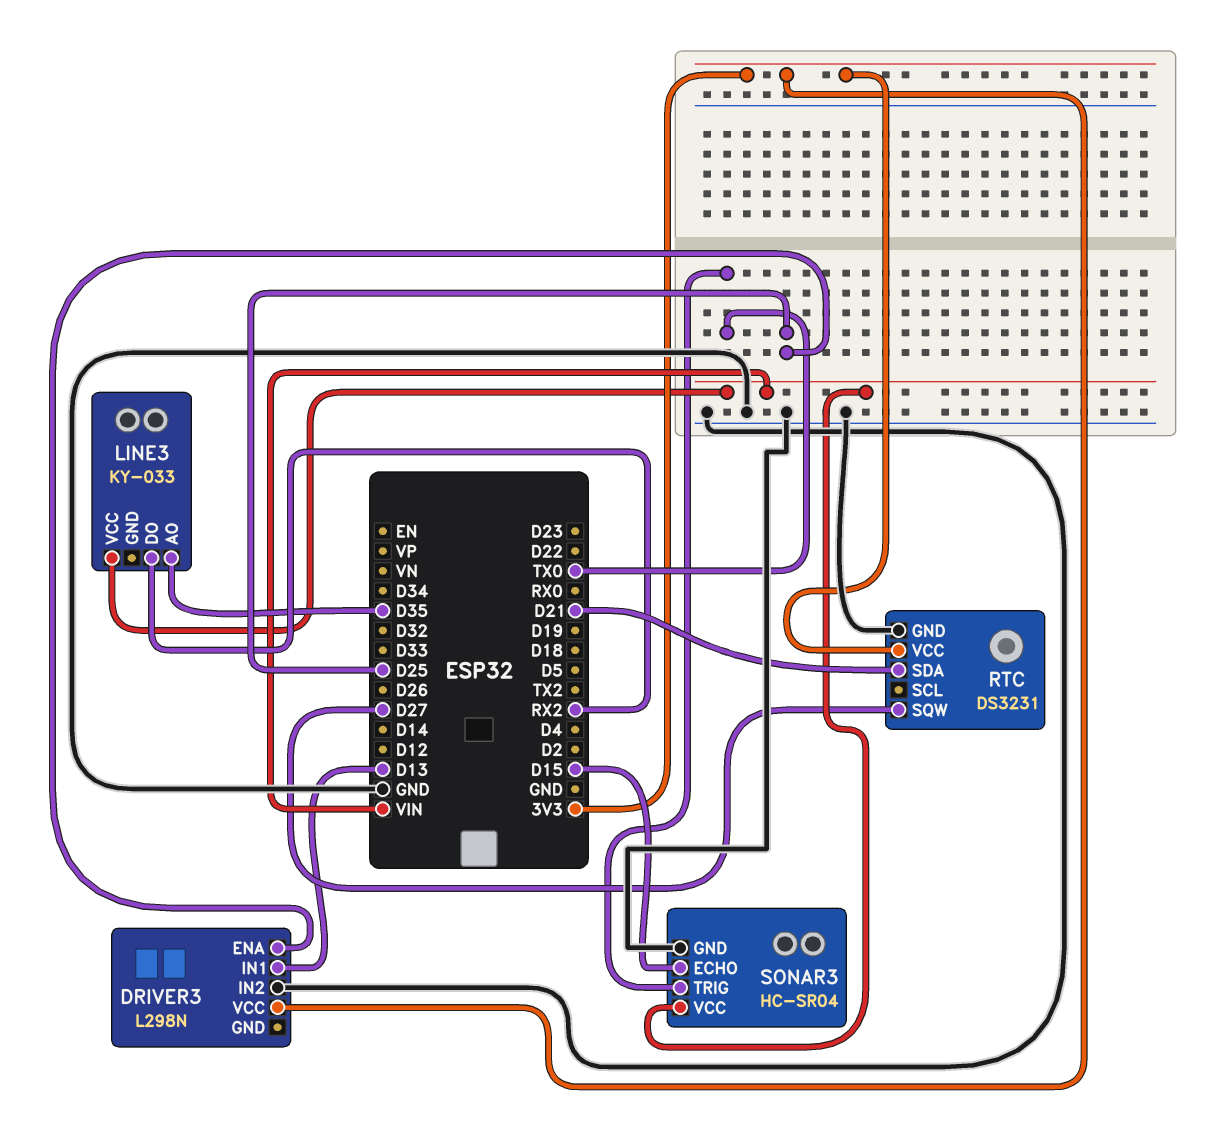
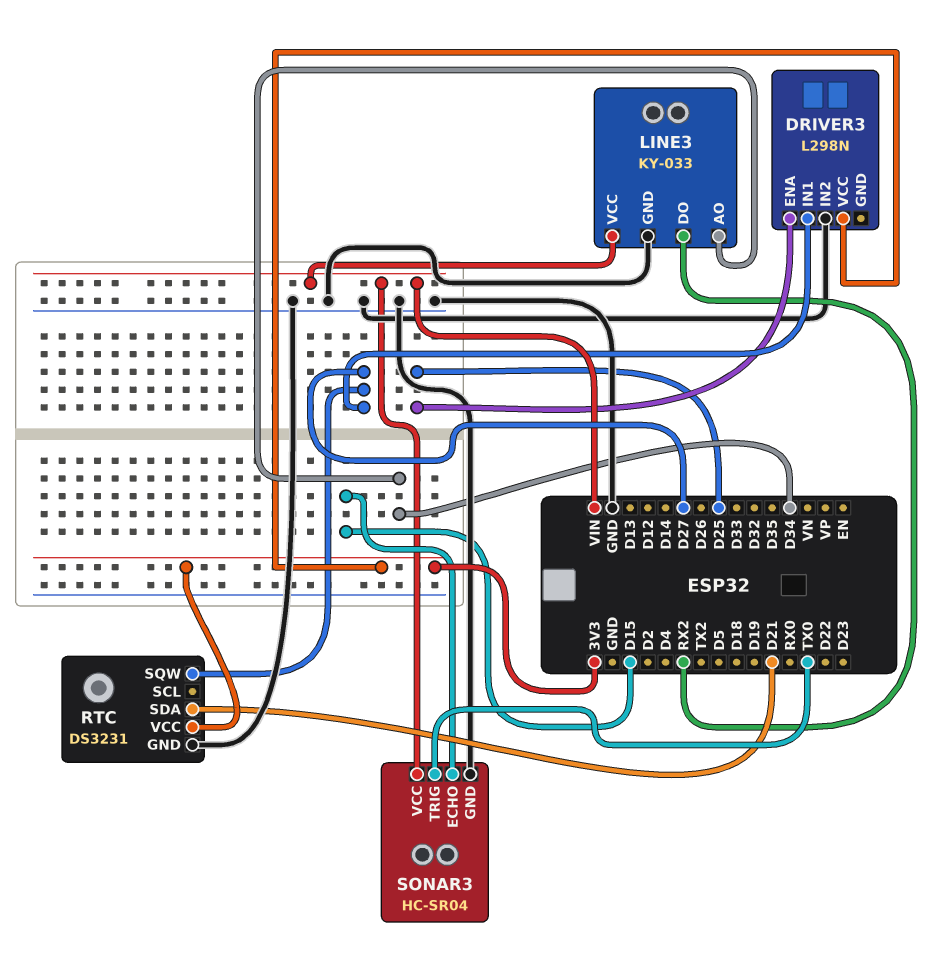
DRIVER3 pin IN1: D13 -> D27
LINE3 pin AO: D35 -> D34
LINE3 pin GND: none -> GND

